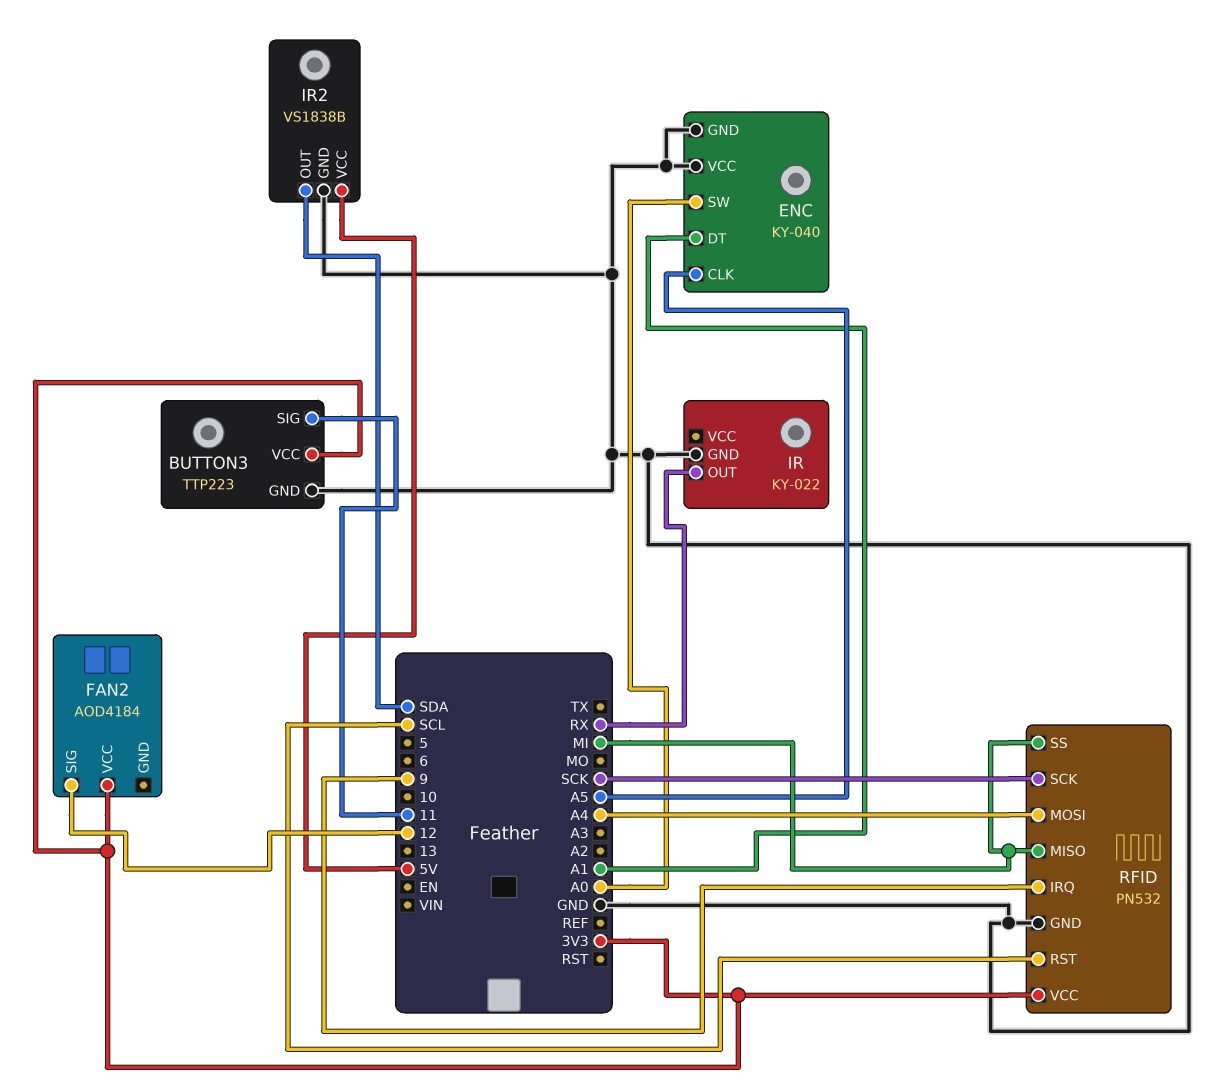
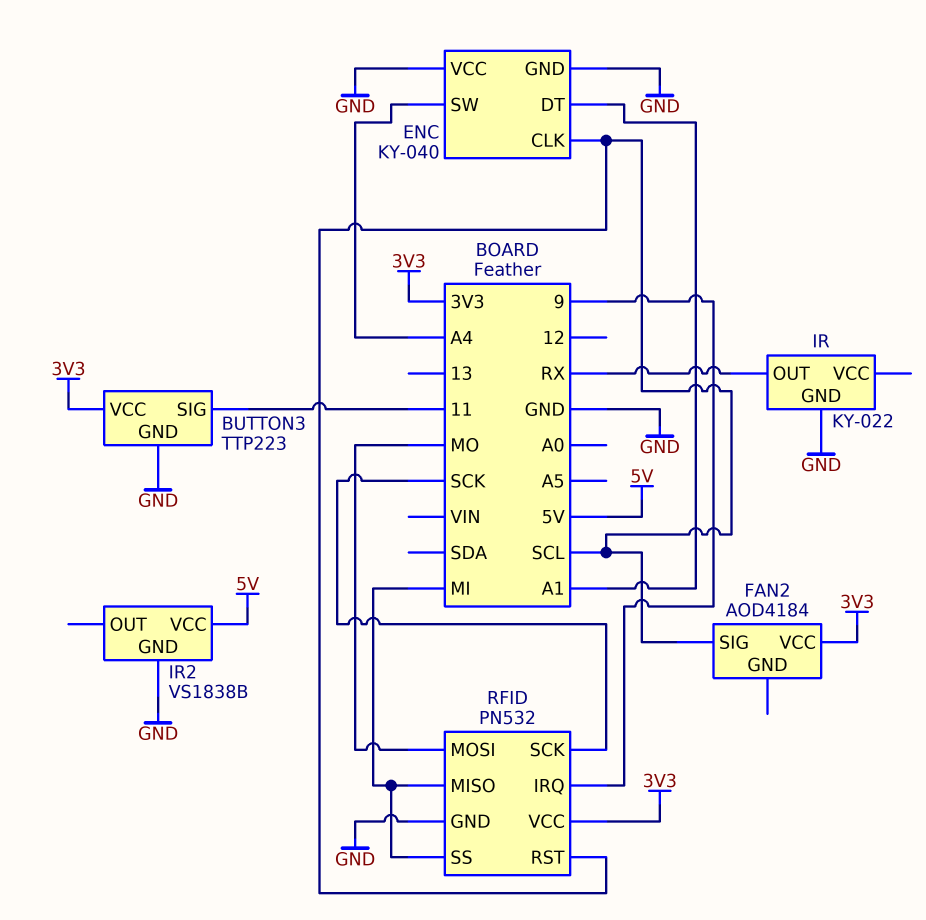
ENC pin CLK: A5 -> SCL
ENC pin SW: A0 -> A4
FAN2 pin SIG: 12 -> SCL
IR2 pin OUT: SDA -> none
RFID pin MOSI: A4 -> MO

